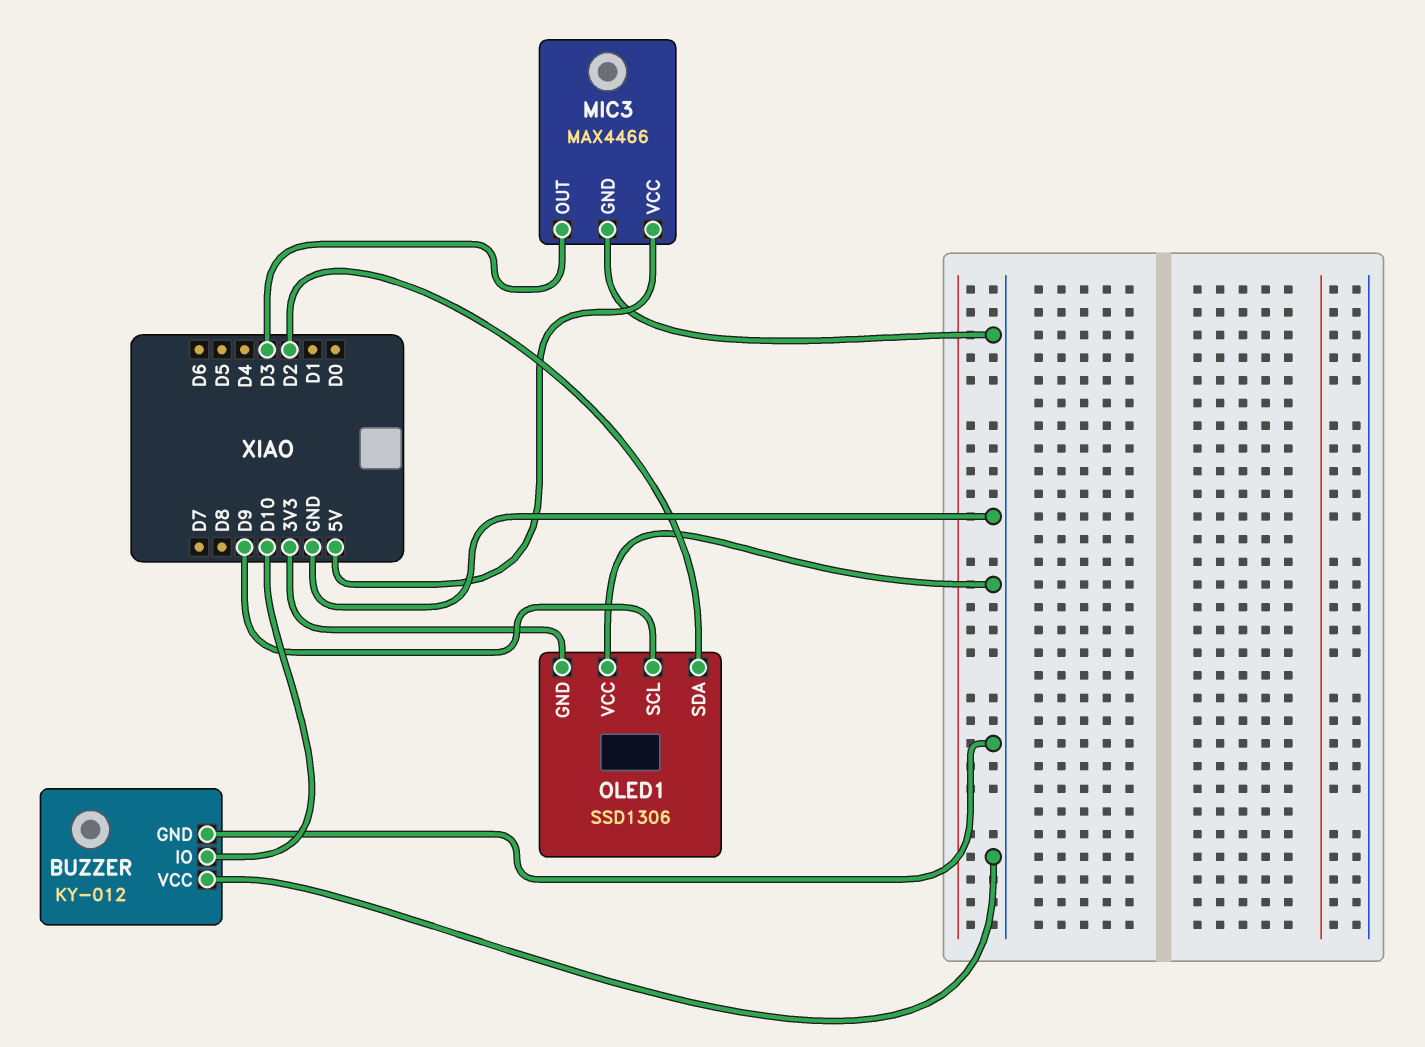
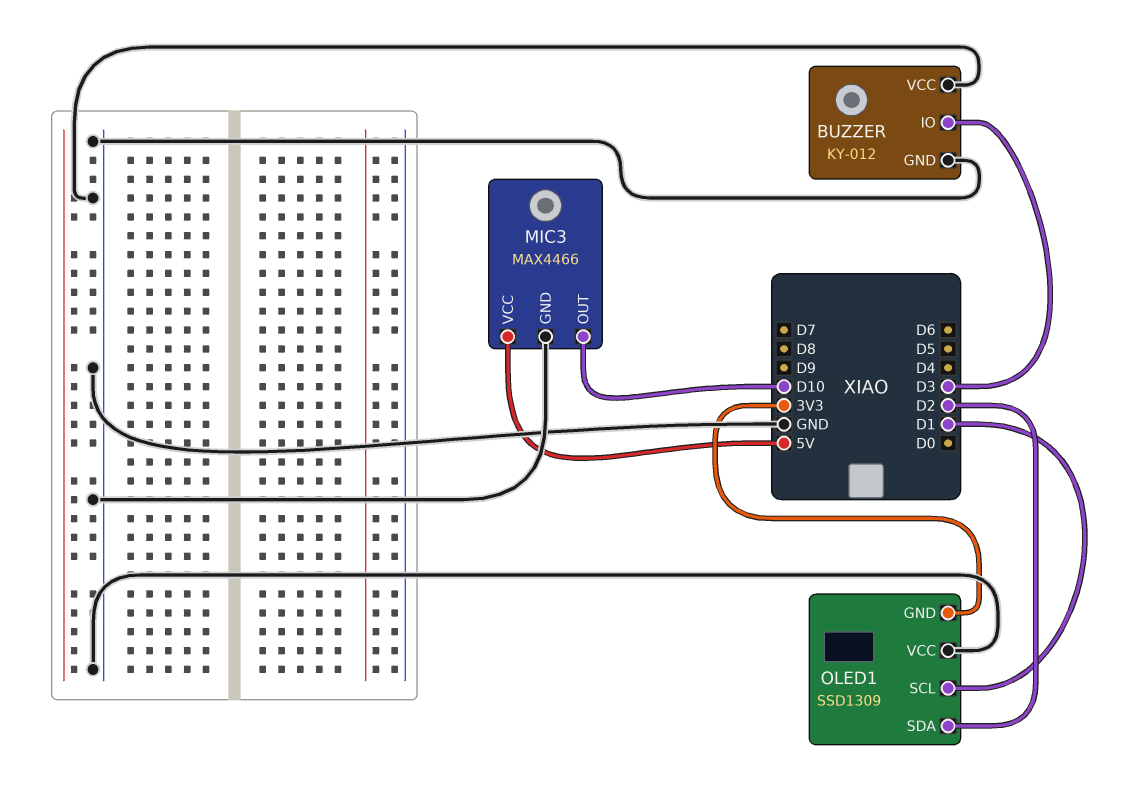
BUZZER pin IO: D10 -> D3
MIC3 pin OUT: D3 -> D10
OLED1: SSD1306 -> SSD1309
OLED1 pin SCL: D9 -> D1

